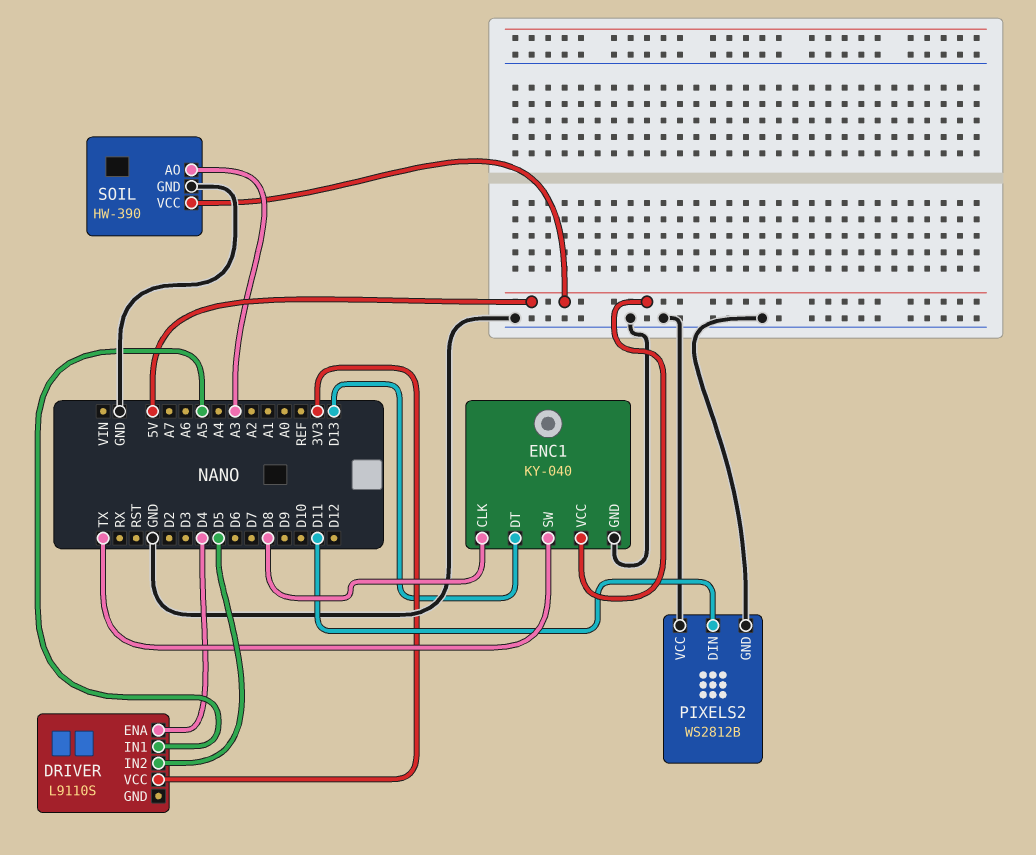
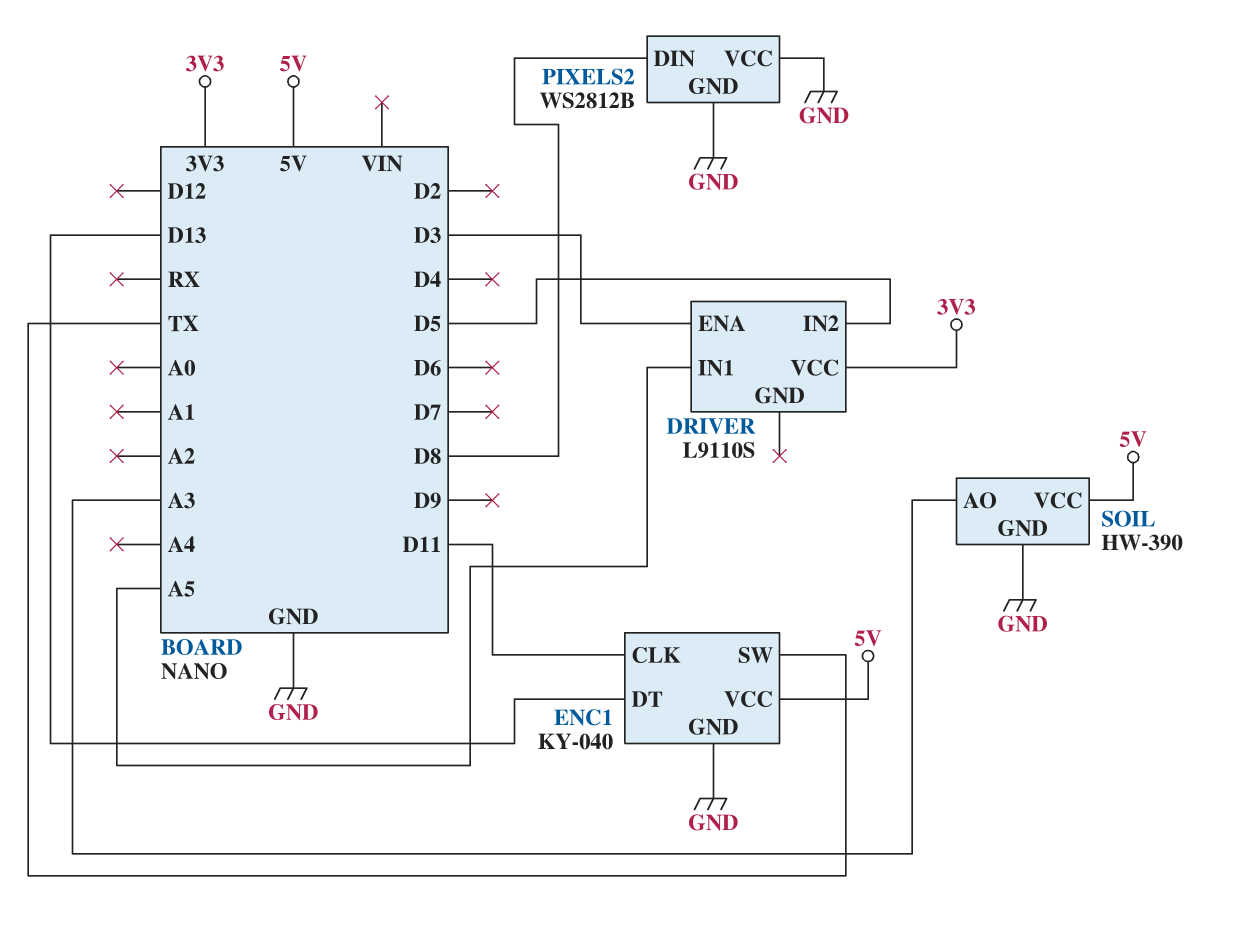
DRIVER pin ENA: D4 -> D3
ENC1 pin CLK: D8 -> D11
PIXELS2 pin DIN: D11 -> D8

